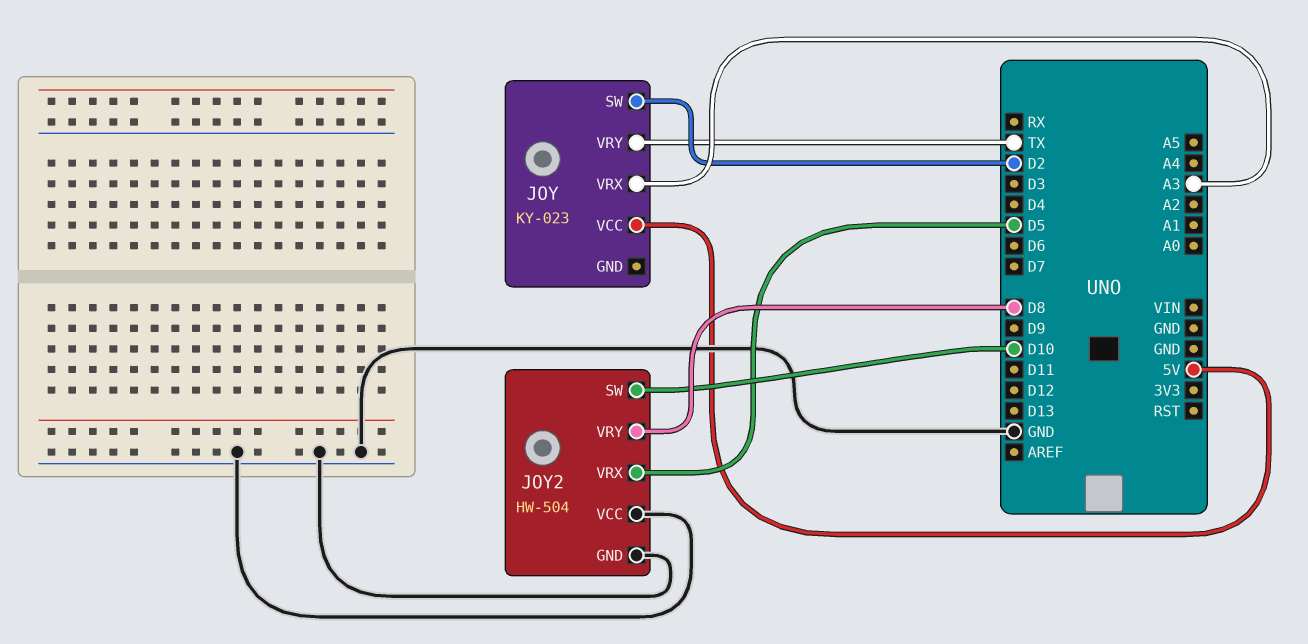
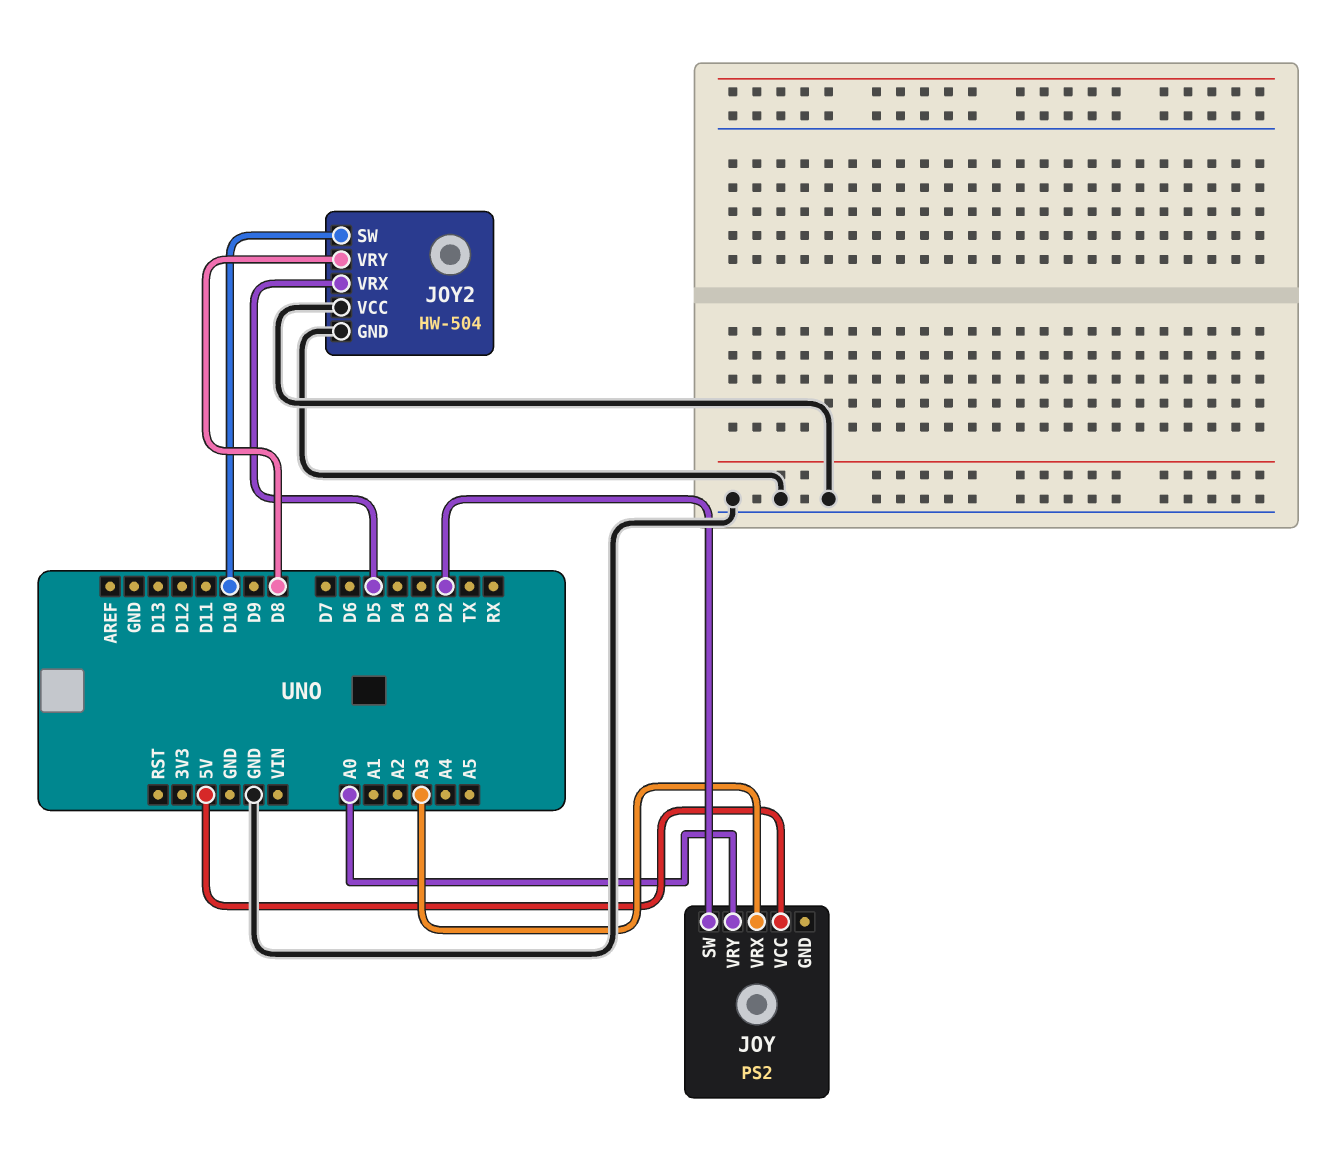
JOY: KY-023 -> PS2
JOY pin VRY: TX -> A0

